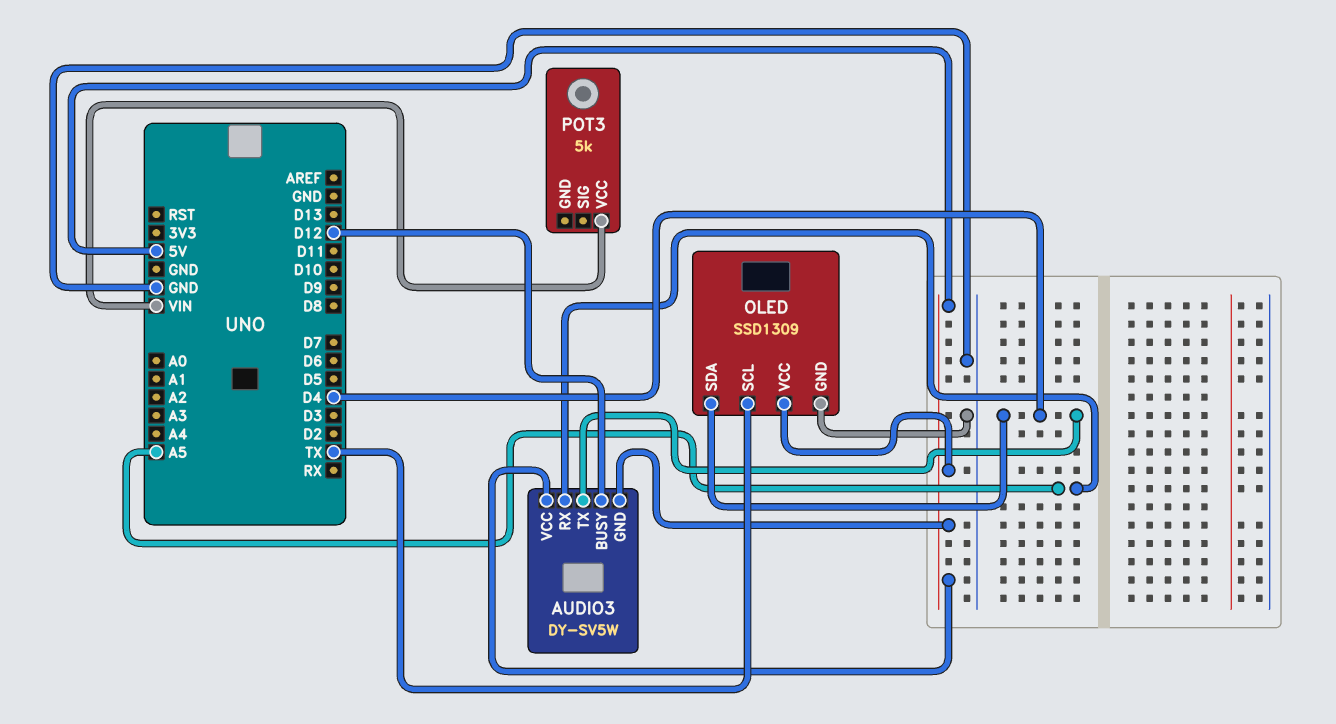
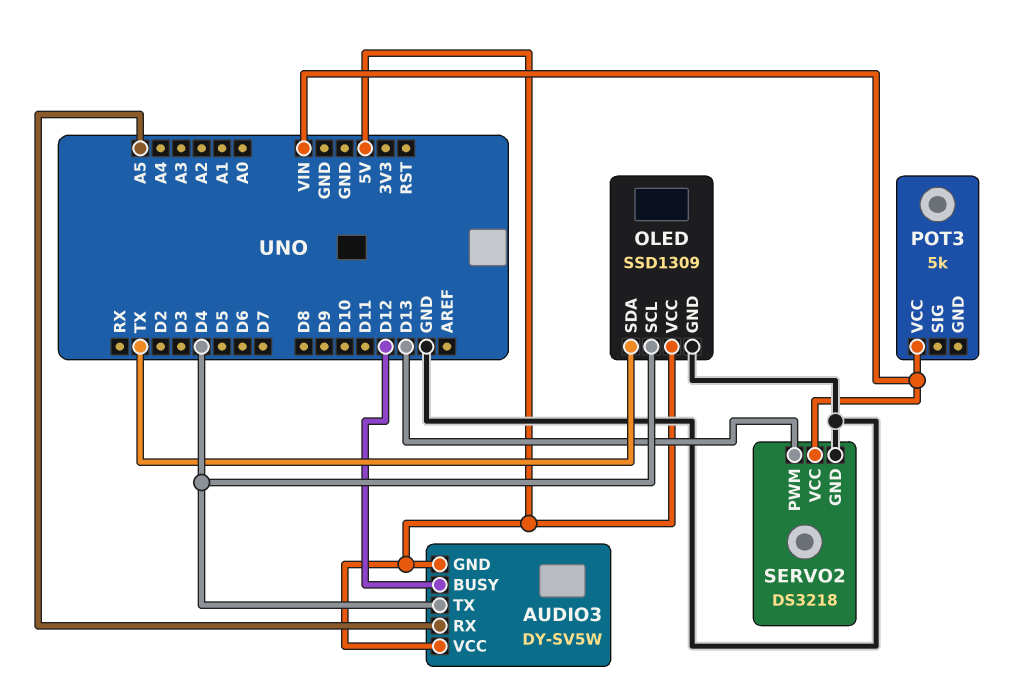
OLED pin SCL: TX -> D4
OLED pin SDA: D4 -> TX
SERVO2: none -> DS3218
SERVO2 pin GND: none -> GND
SERVO2 pin PWM: none -> D13
SERVO2 pin VCC: none -> VIN

